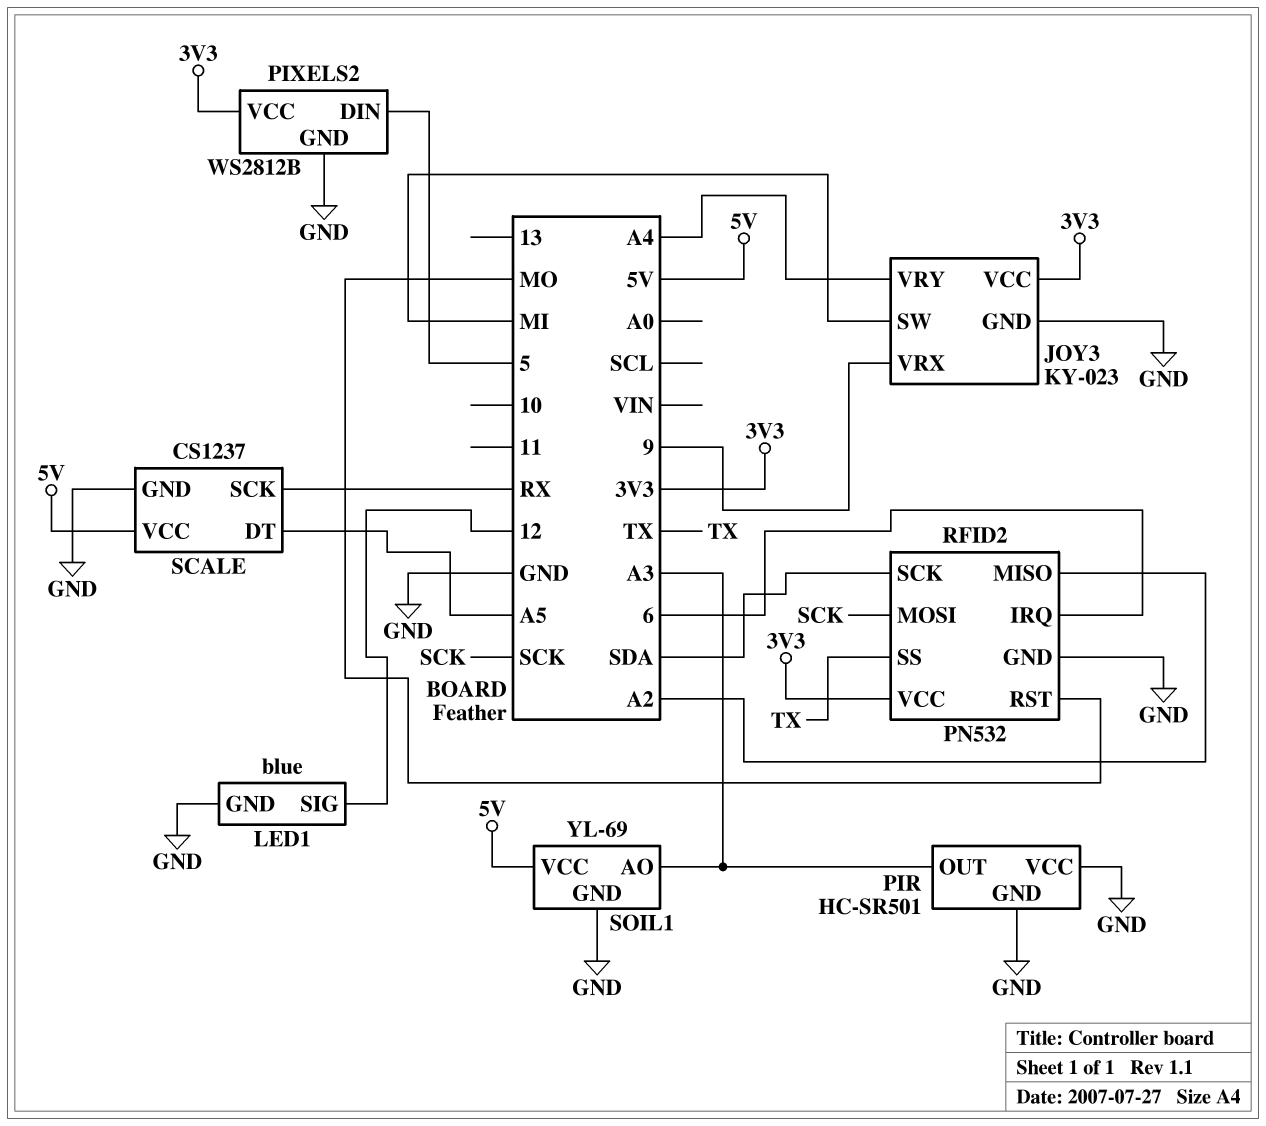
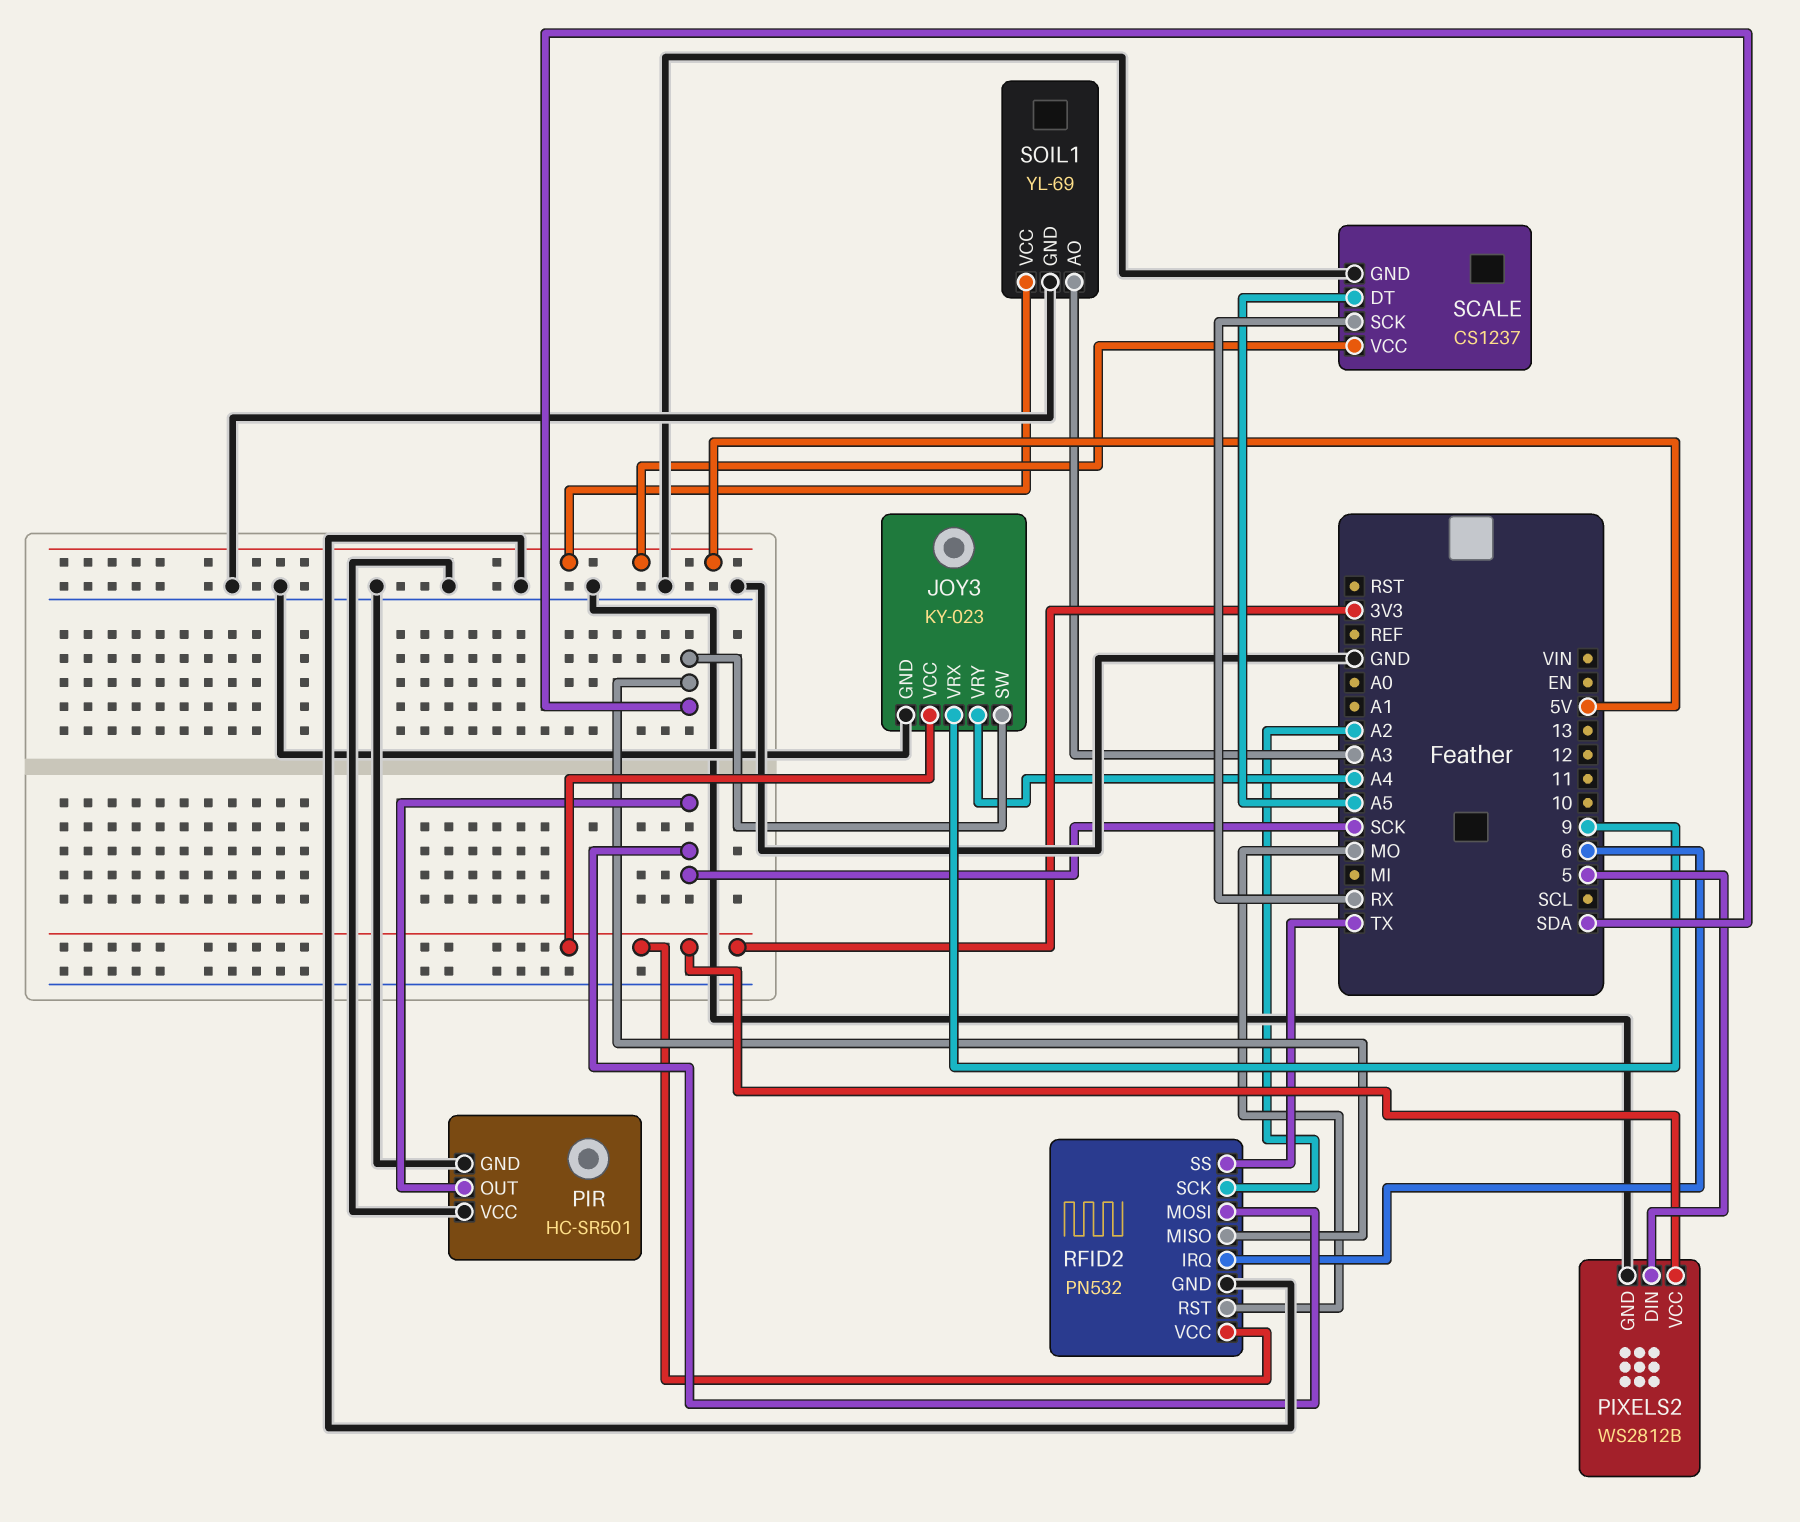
JOY3 pin SW: MI -> SDA
LED1: blue -> none
LED1 pin GND: GND -> none
LED1 pin SIG: 12 -> none
PIR pin OUT: A3 -> SCK
RFID2 pin MISO: A2 -> SDA
RFID2 pin SCK: SDA -> A2

